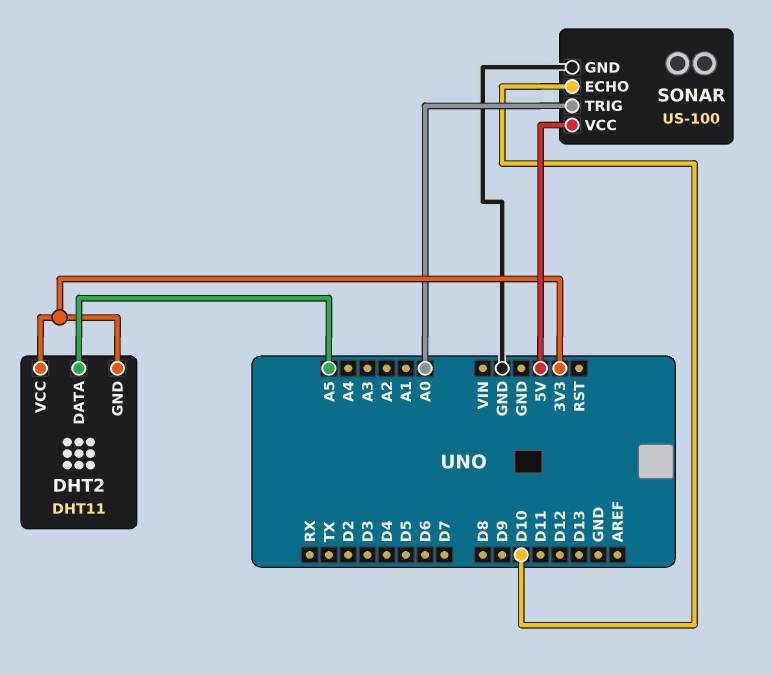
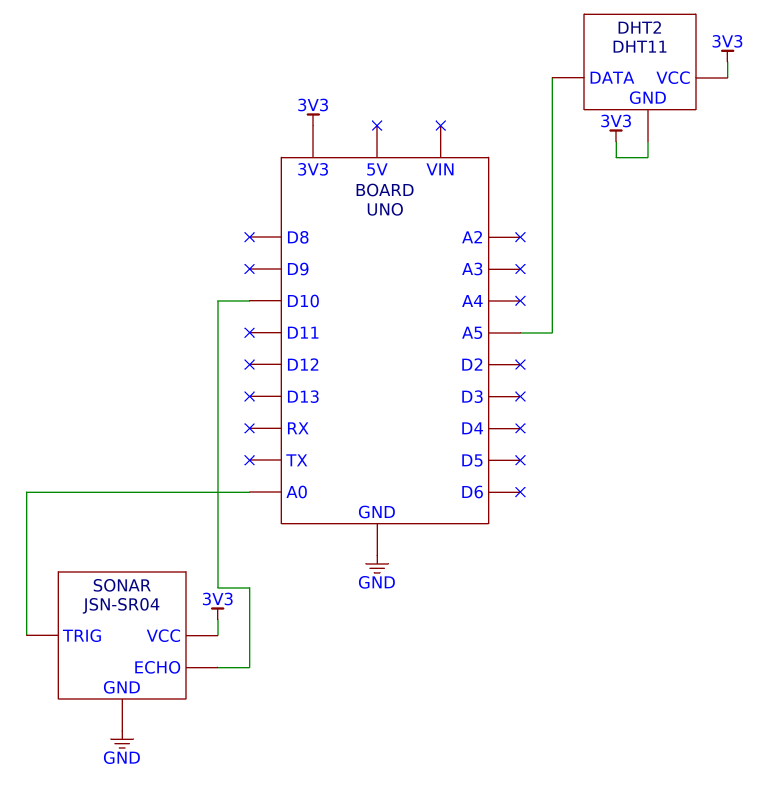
SONAR: US-100 -> JSN-SR04
SONAR pin VCC: 5V -> 3V3

